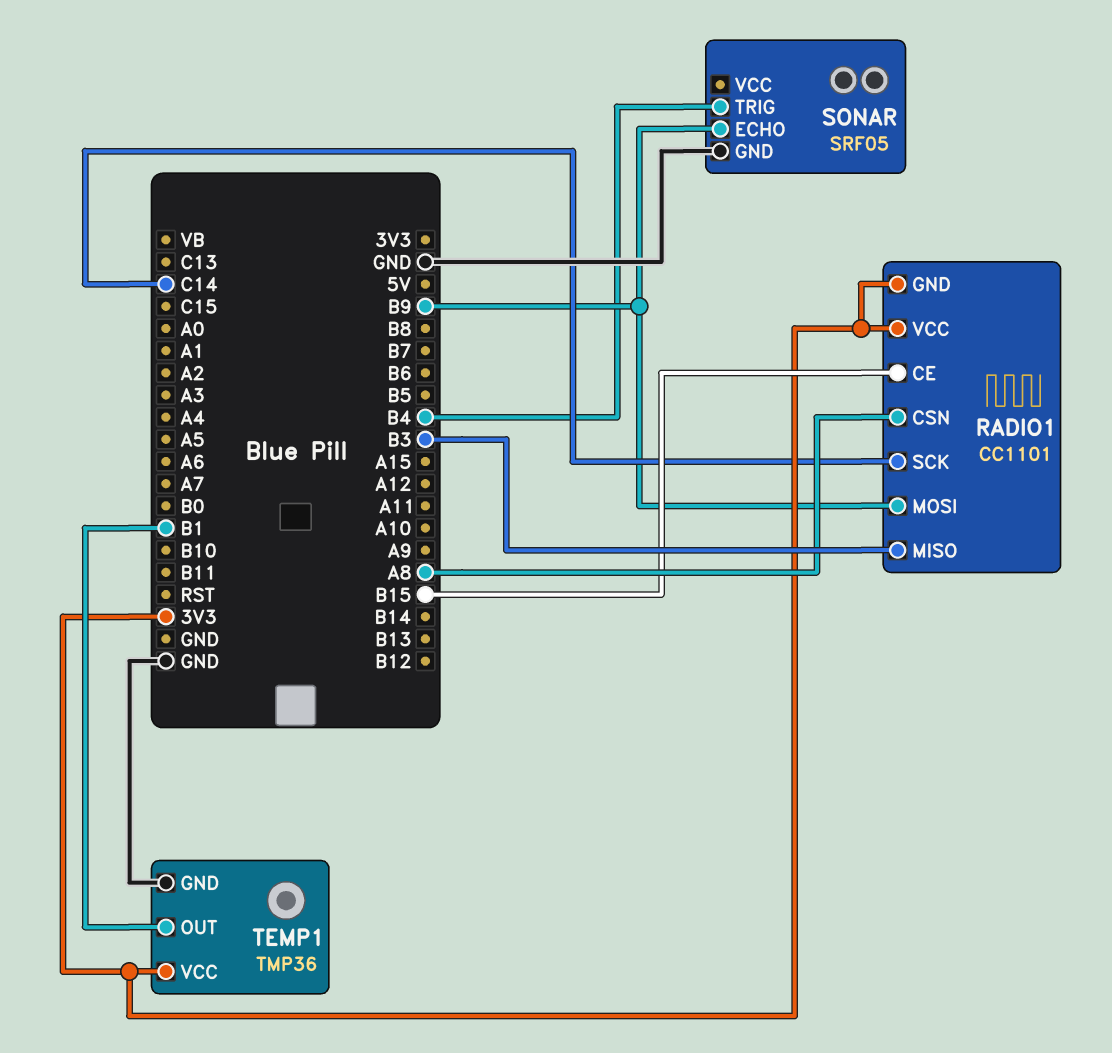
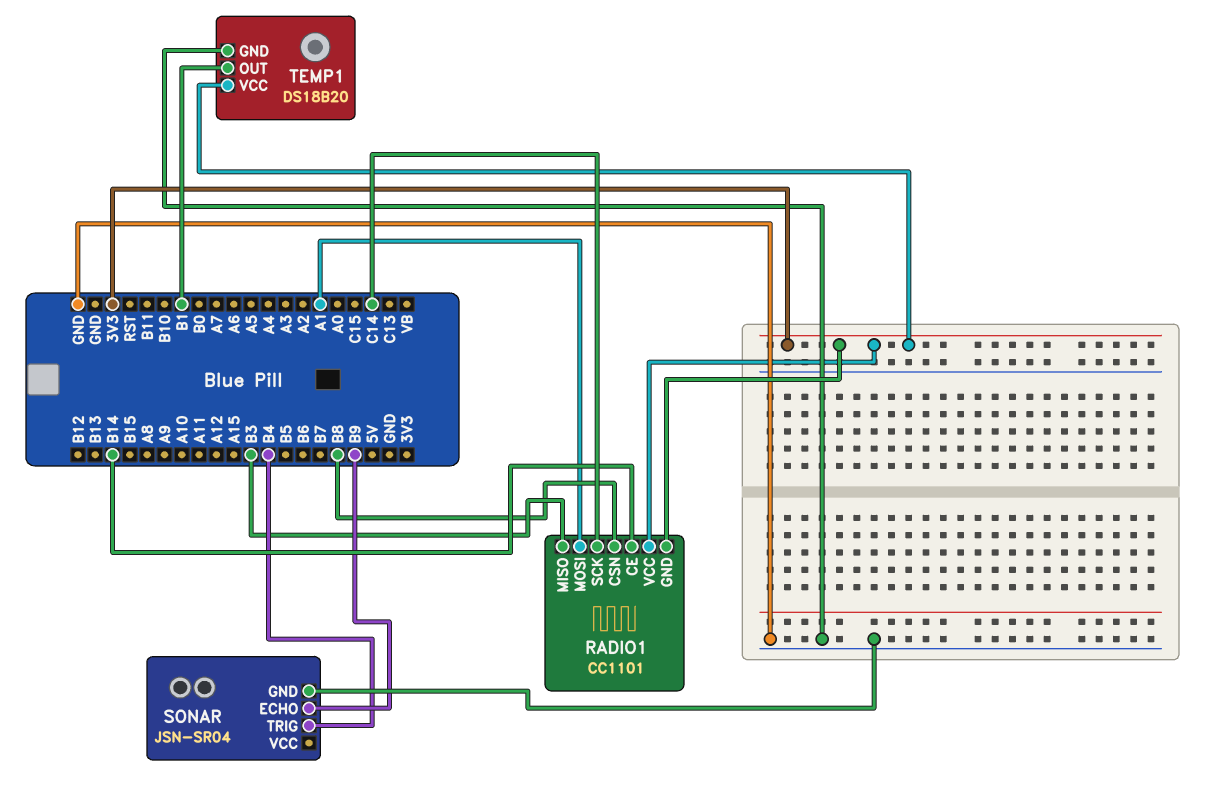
RADIO1 pin CE: B15 -> B14
RADIO1 pin CSN: A8 -> B8
RADIO1 pin MOSI: B9 -> A1
SONAR: SRF05 -> JSN-SR04
TEMP1: TMP36 -> DS18B20

